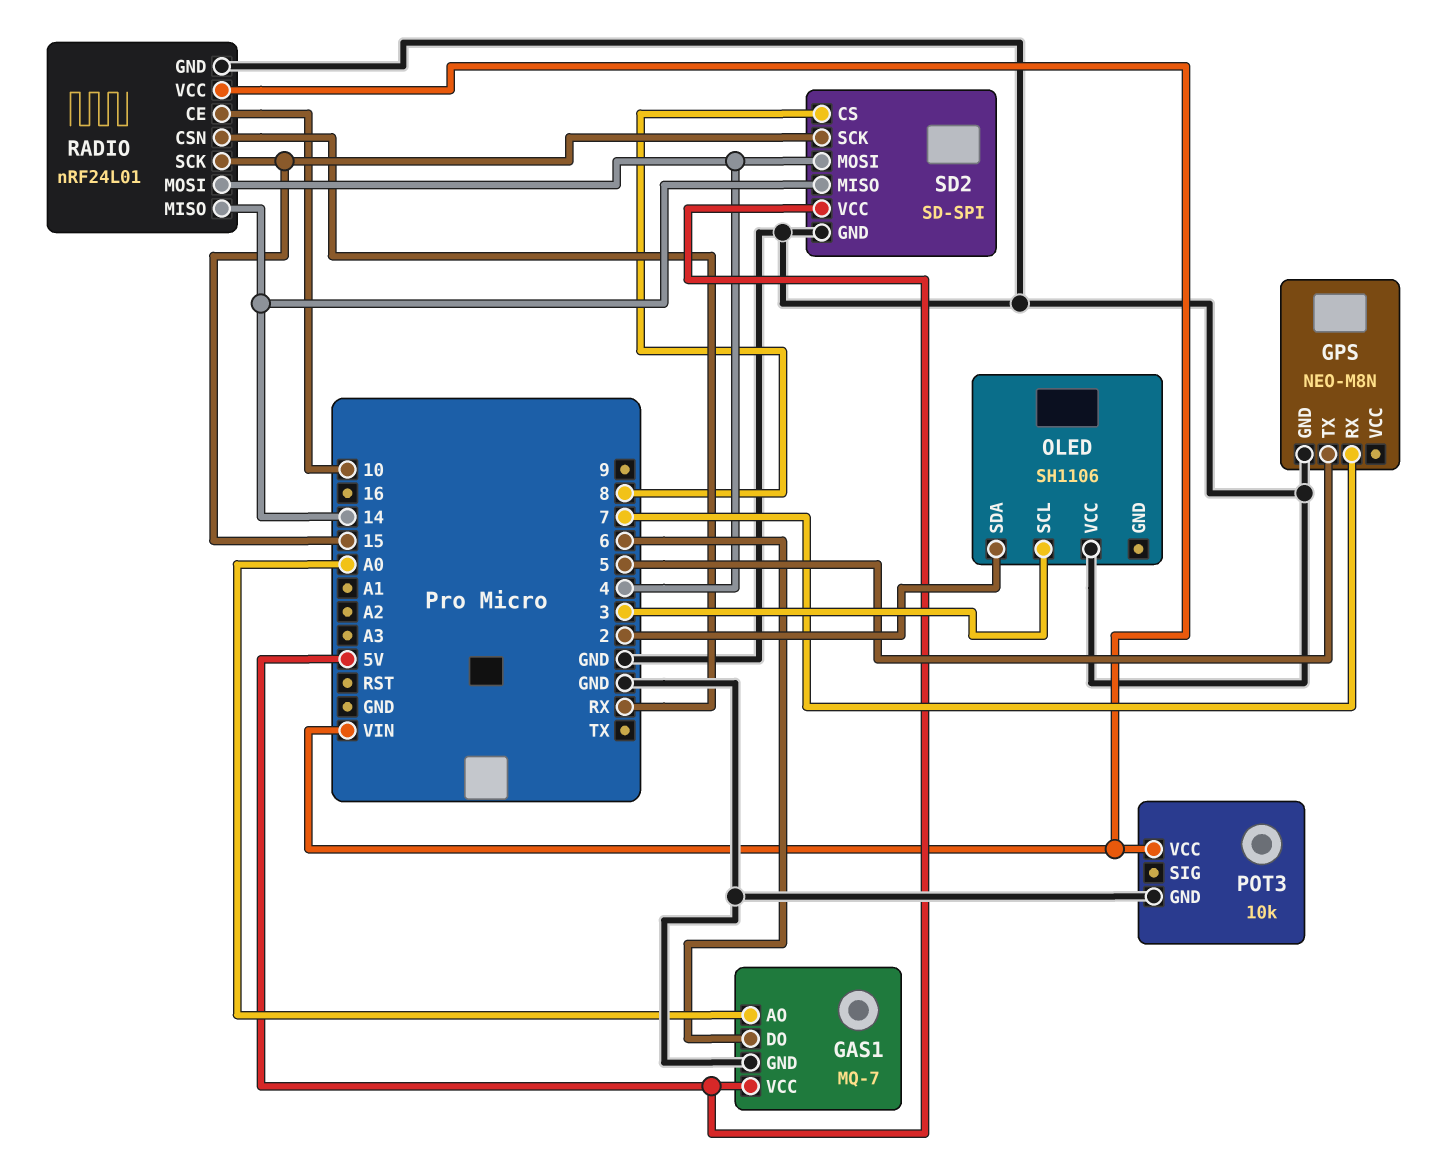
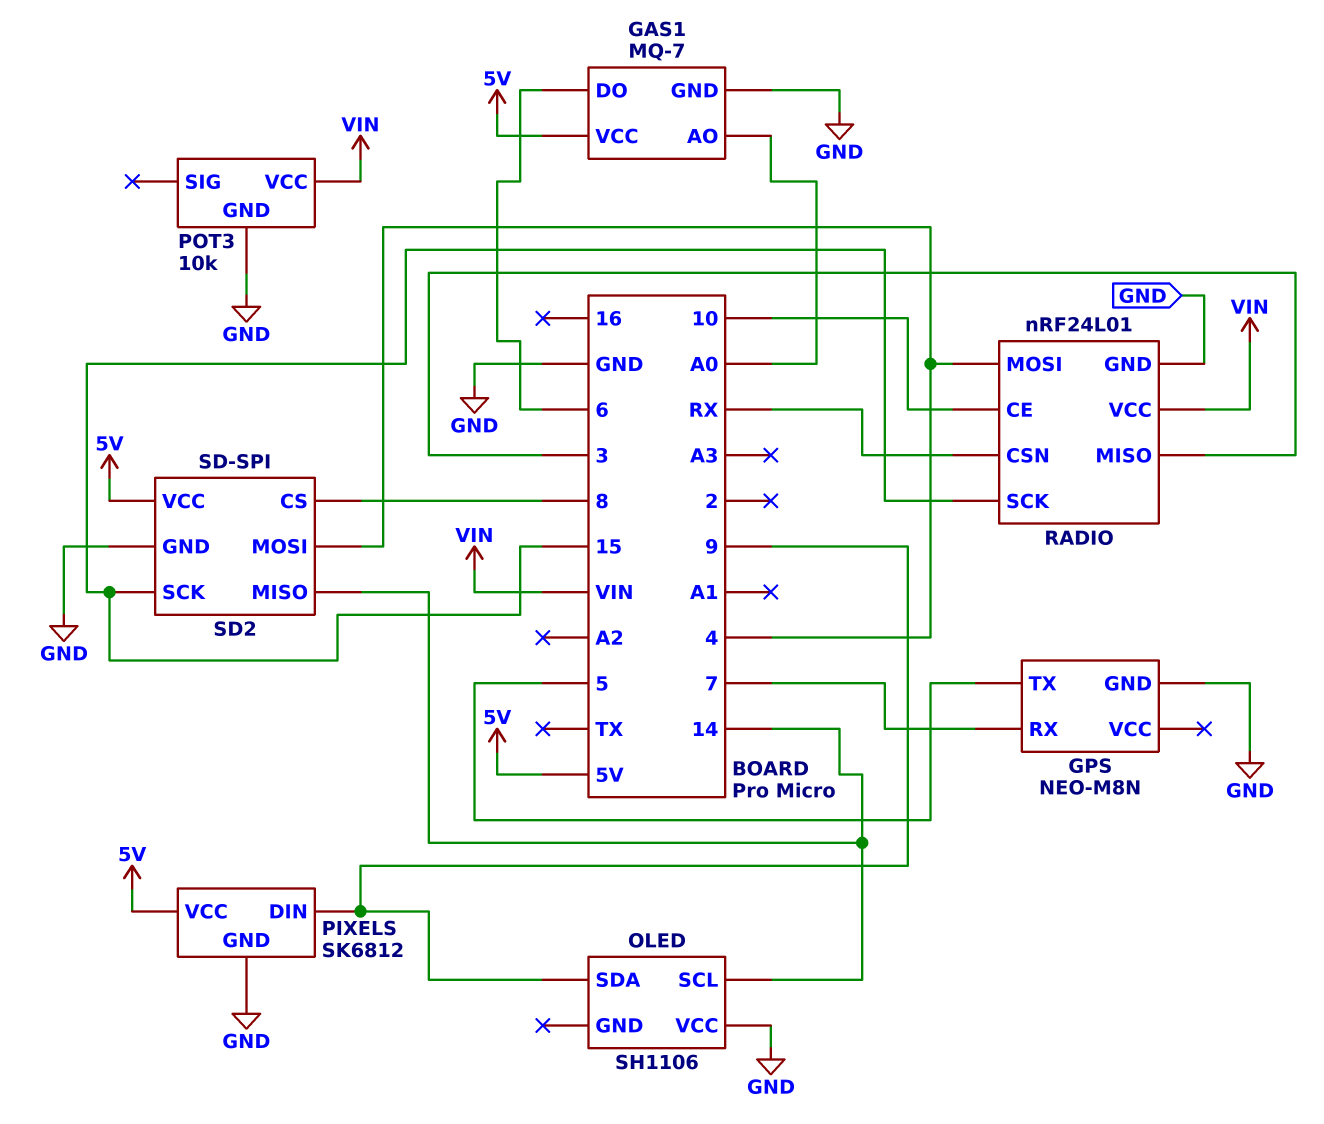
OLED pin SCL: 3 -> 14
OLED pin SDA: 2 -> 9
PIXELS: none -> SK6812
PIXELS pin DIN: none -> 9
PIXELS pin GND: none -> GND
PIXELS pin VCC: none -> 5V
RADIO pin MISO: 14 -> 3

